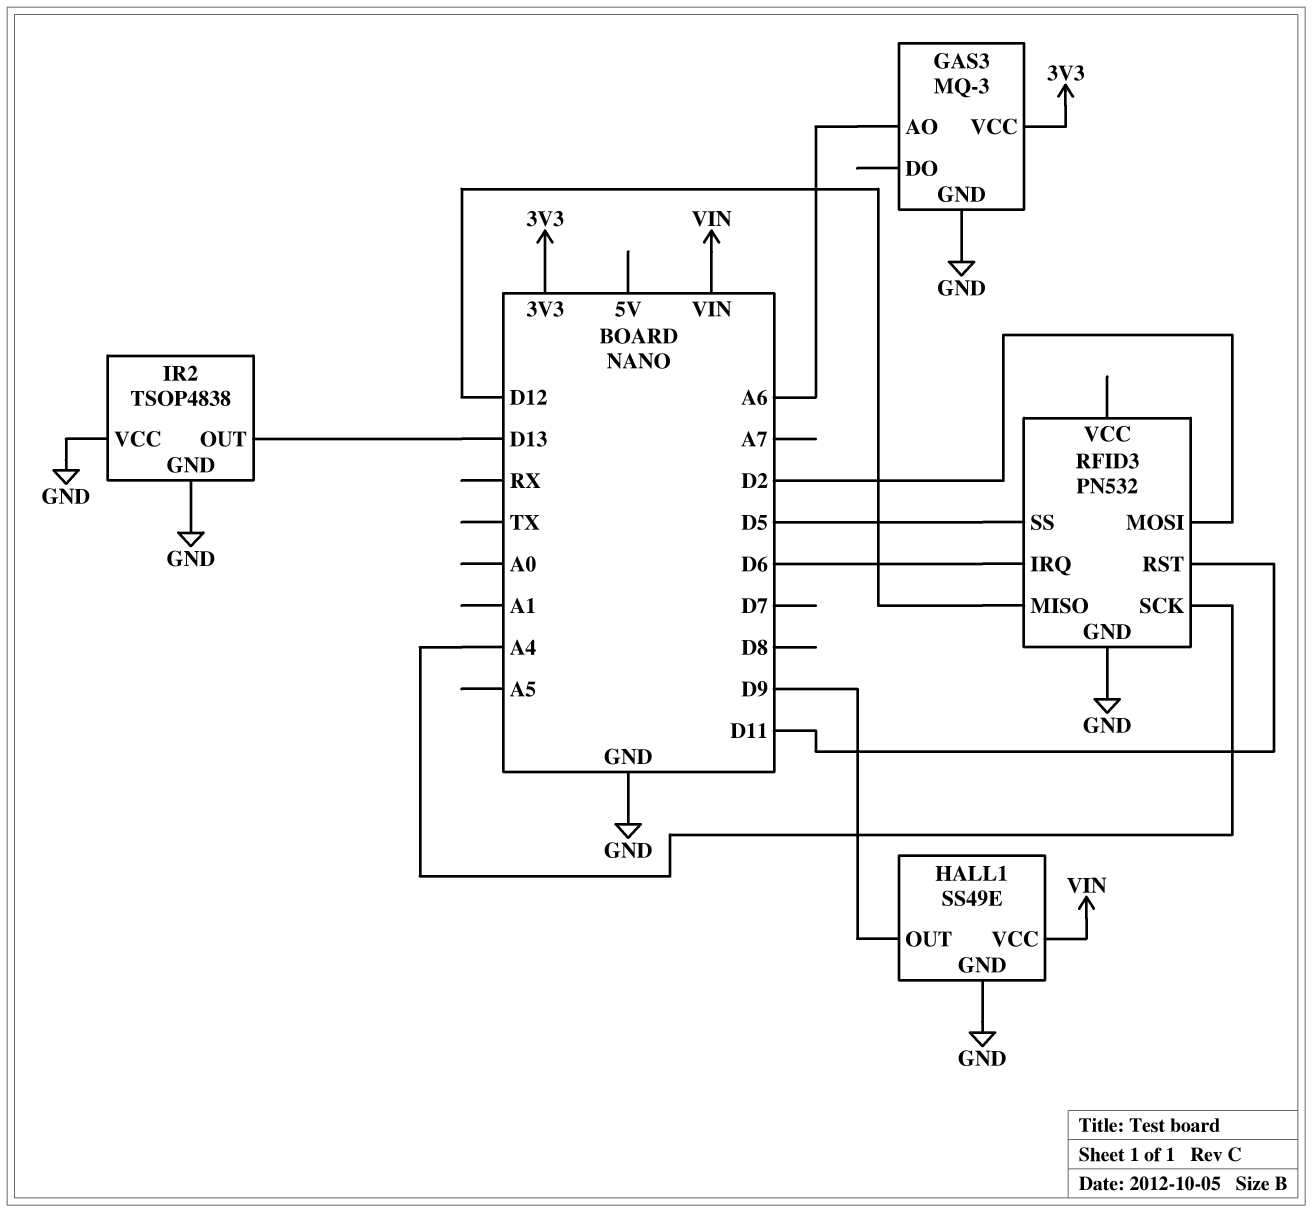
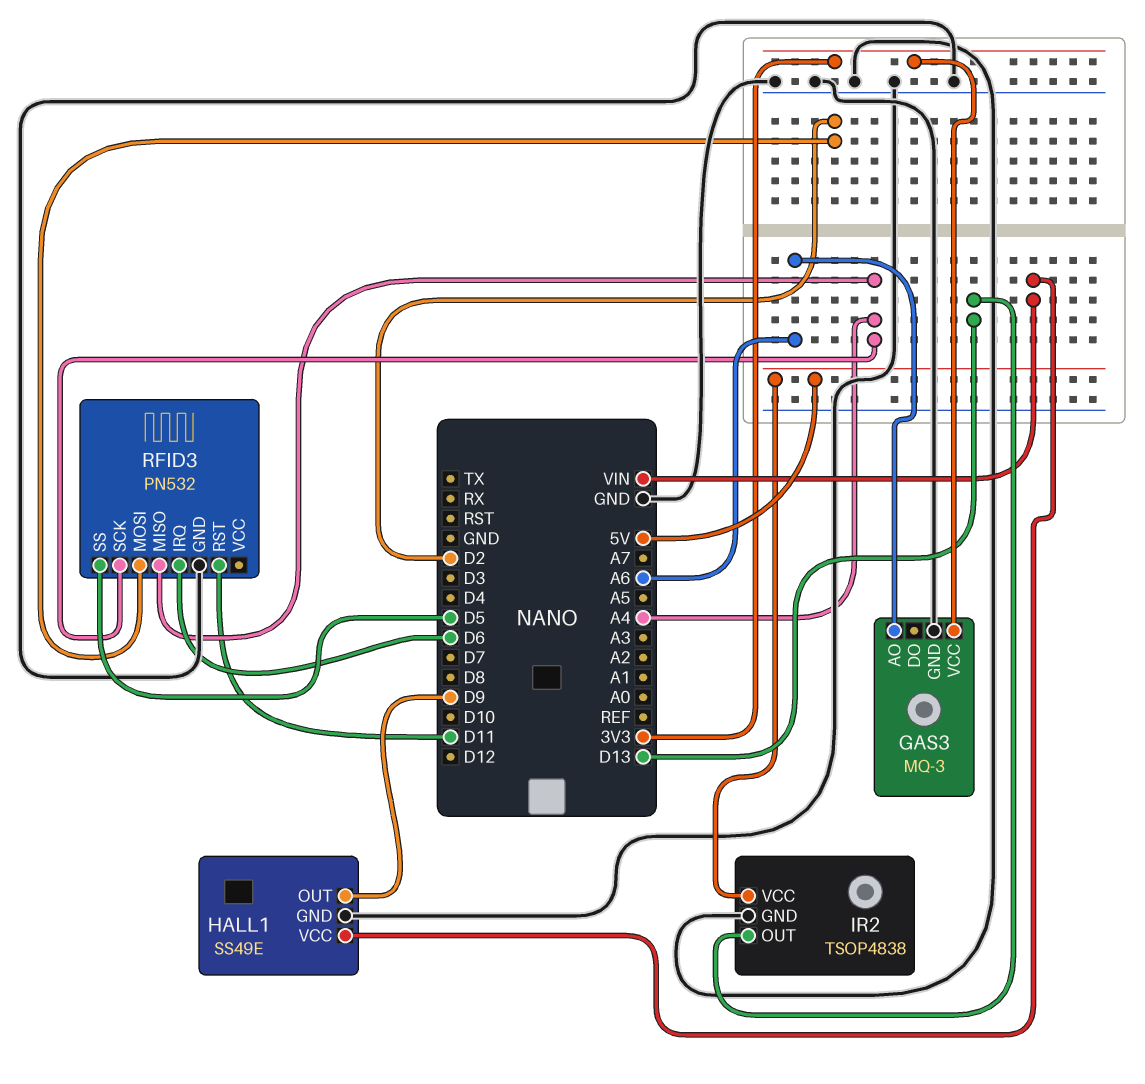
IR2 pin VCC: GND -> 5V
RFID3 pin MISO: D12 -> A4

